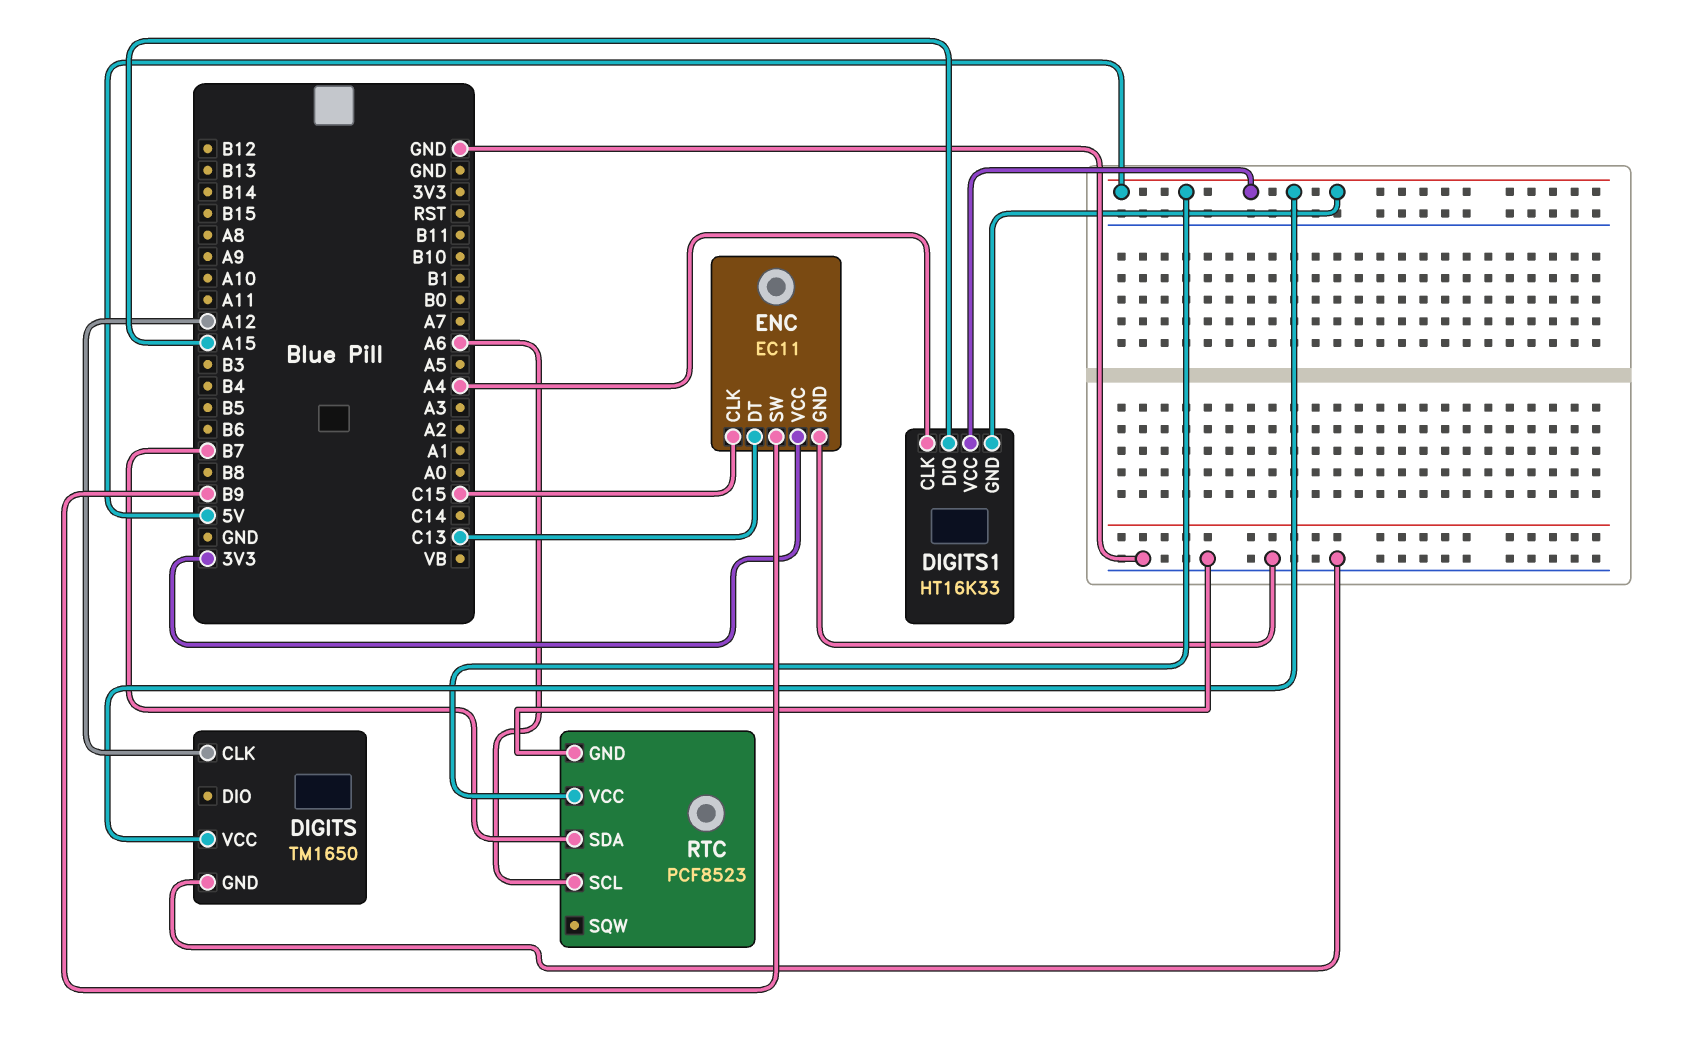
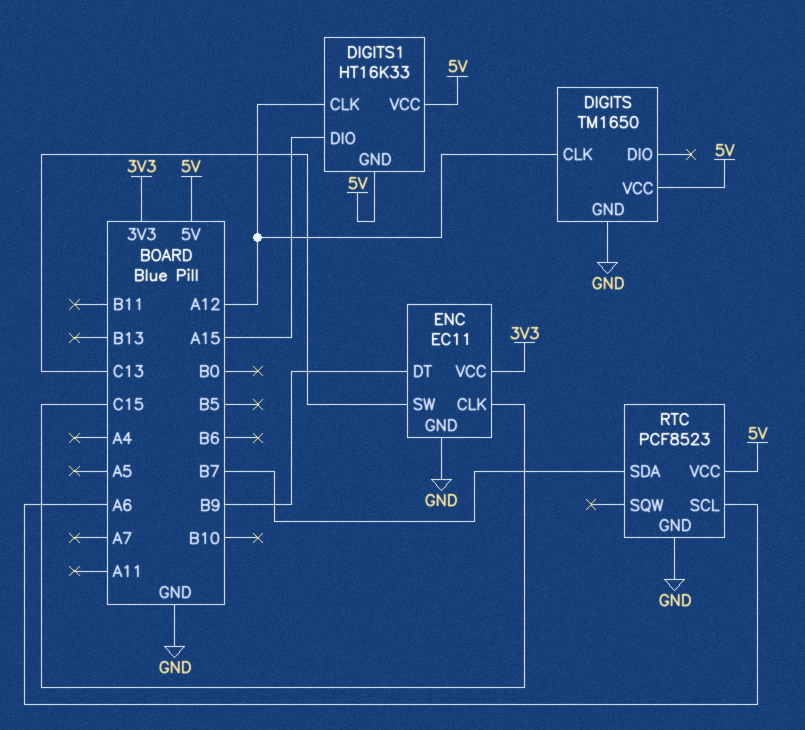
DIGITS1 pin CLK: A4 -> A12
ENC pin DT: C13 -> B9
ENC pin SW: B9 -> C13

